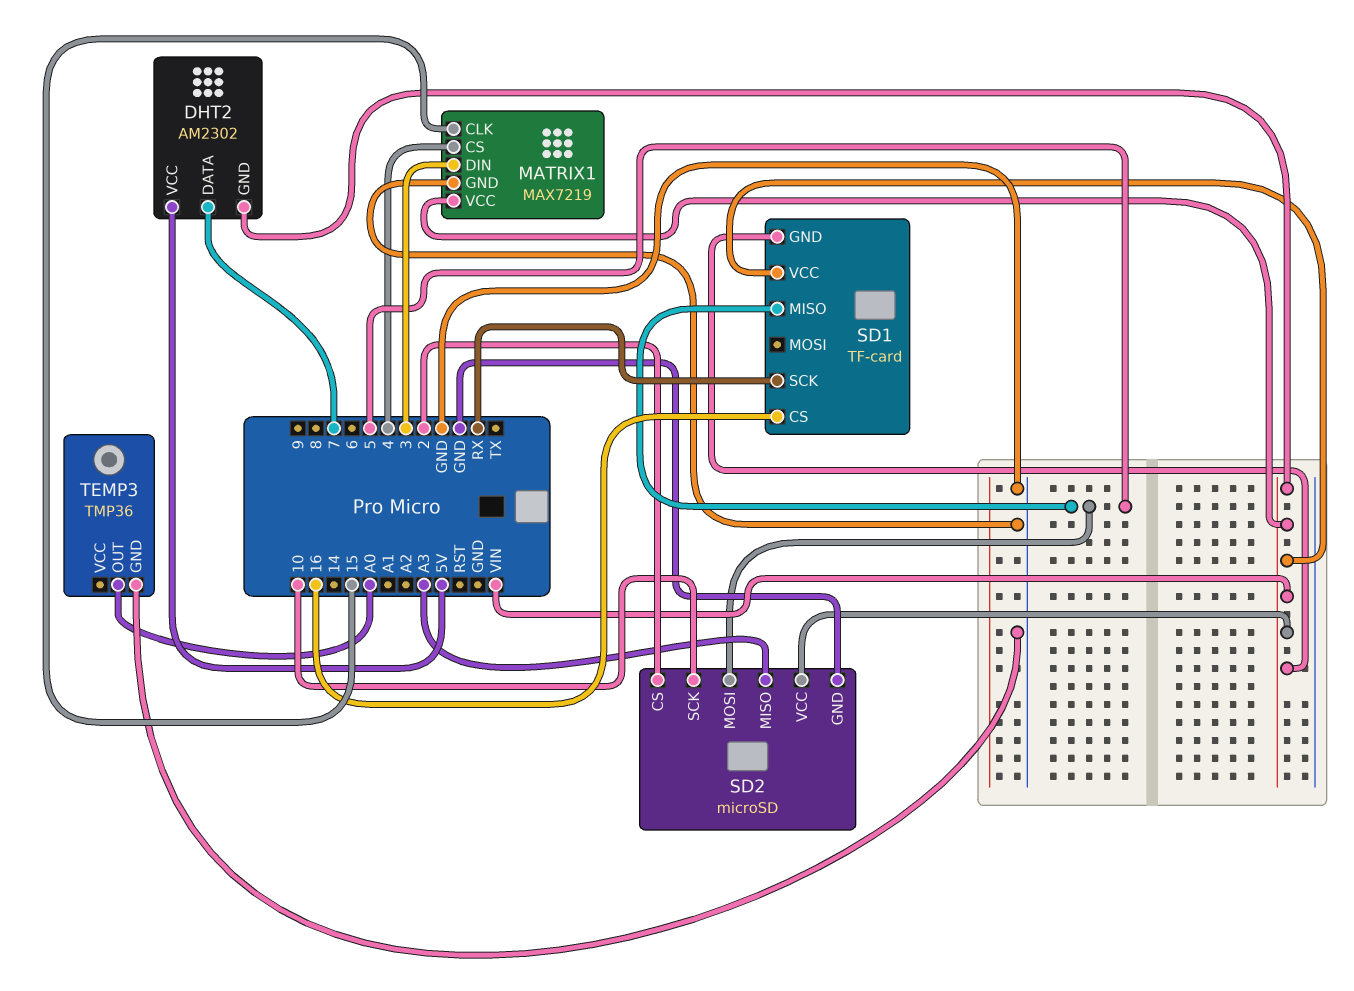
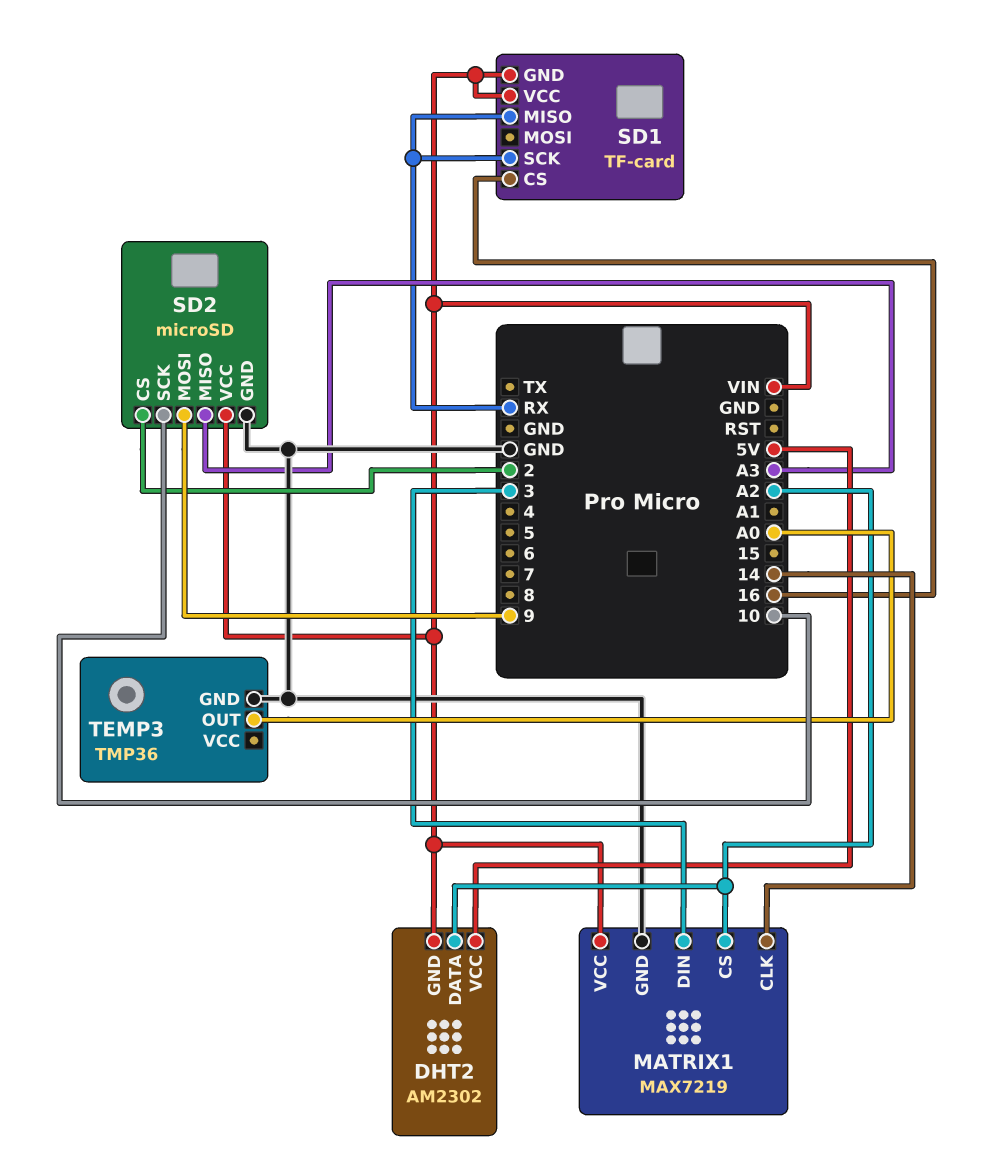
DHT2 pin DATA: 7 -> A2
MATRIX1 pin CLK: 15 -> 14
MATRIX1 pin CS: 4 -> A2
SD1 pin MISO: 5 -> RX
SD2 pin MOSI: 5 -> 9

